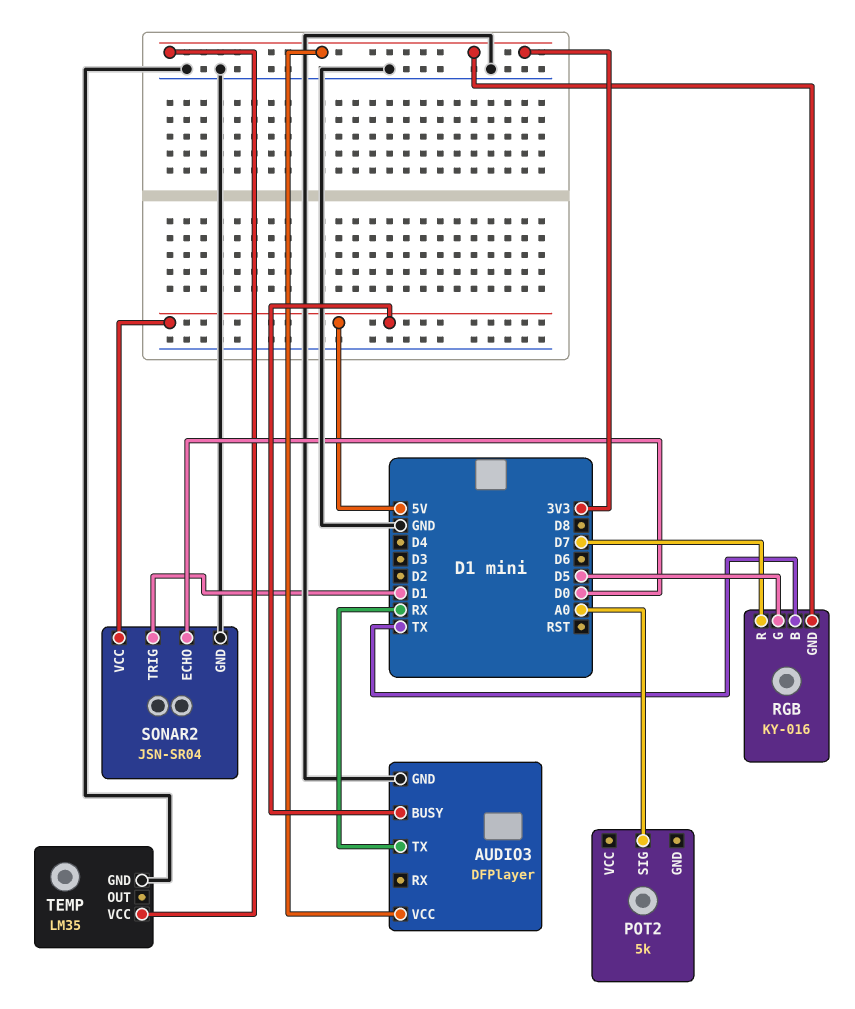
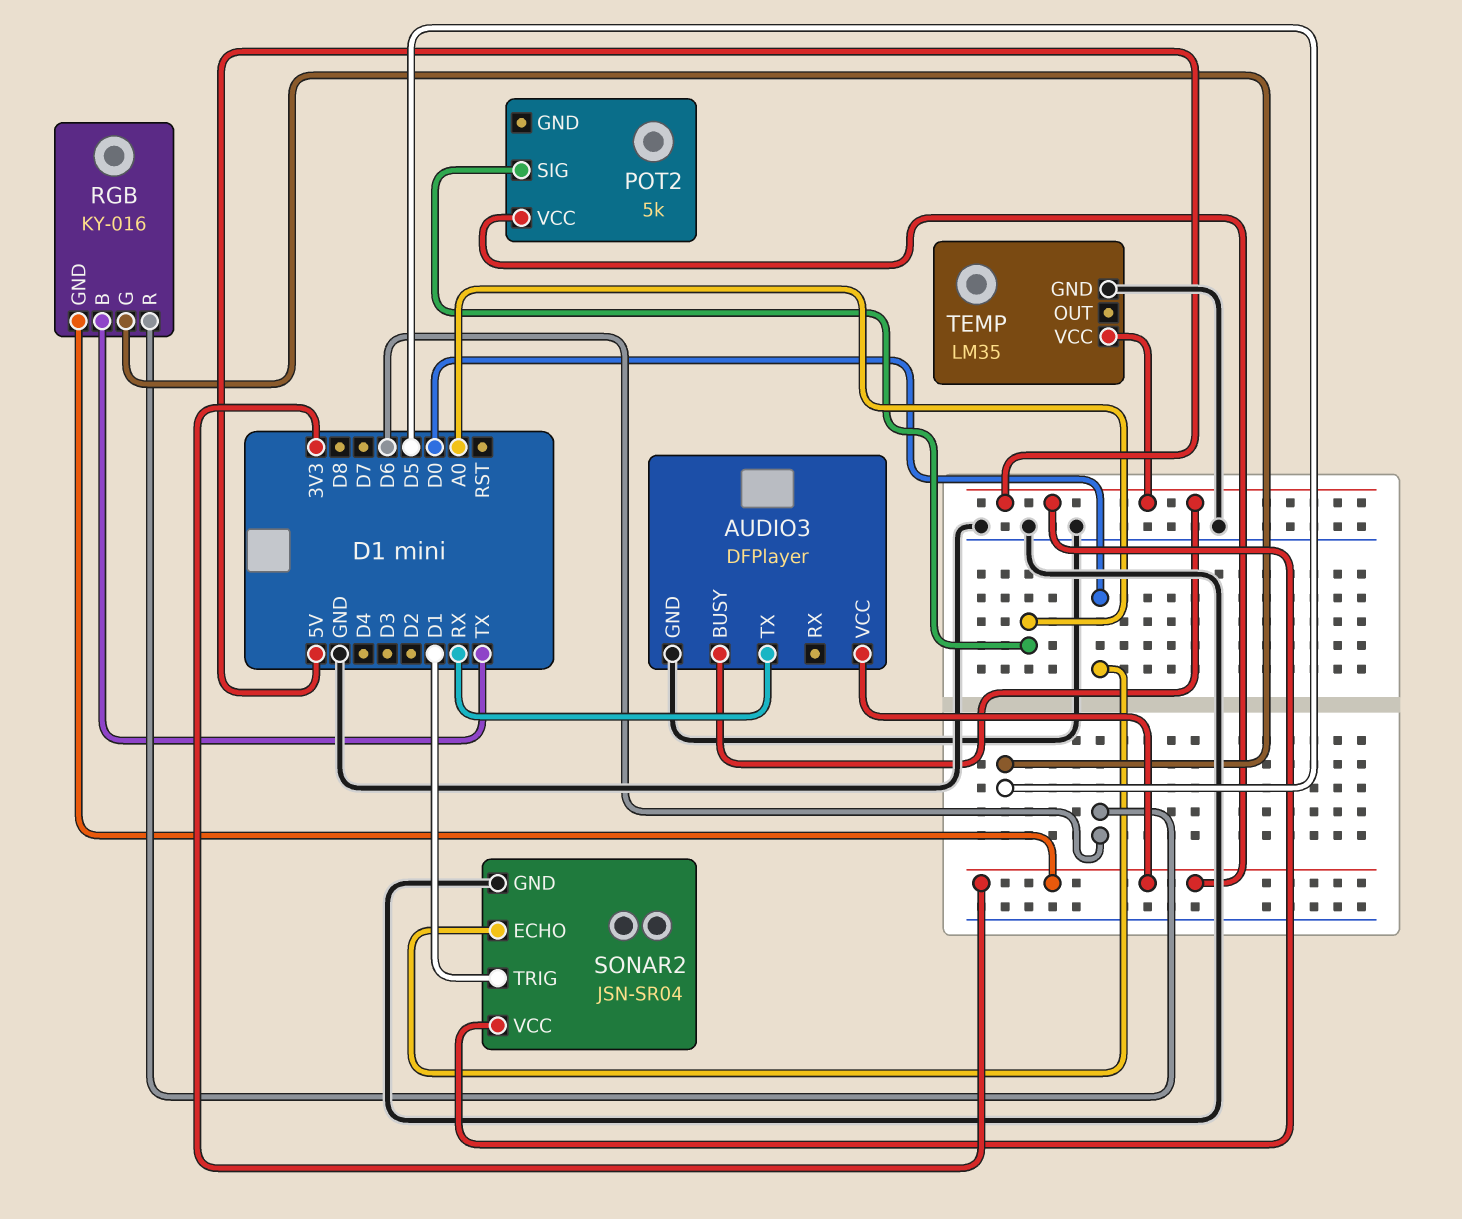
POT2 pin VCC: none -> 3V3
RGB pin R: D7 -> D6
TEMP pin VCC: 3V3 -> 5V

